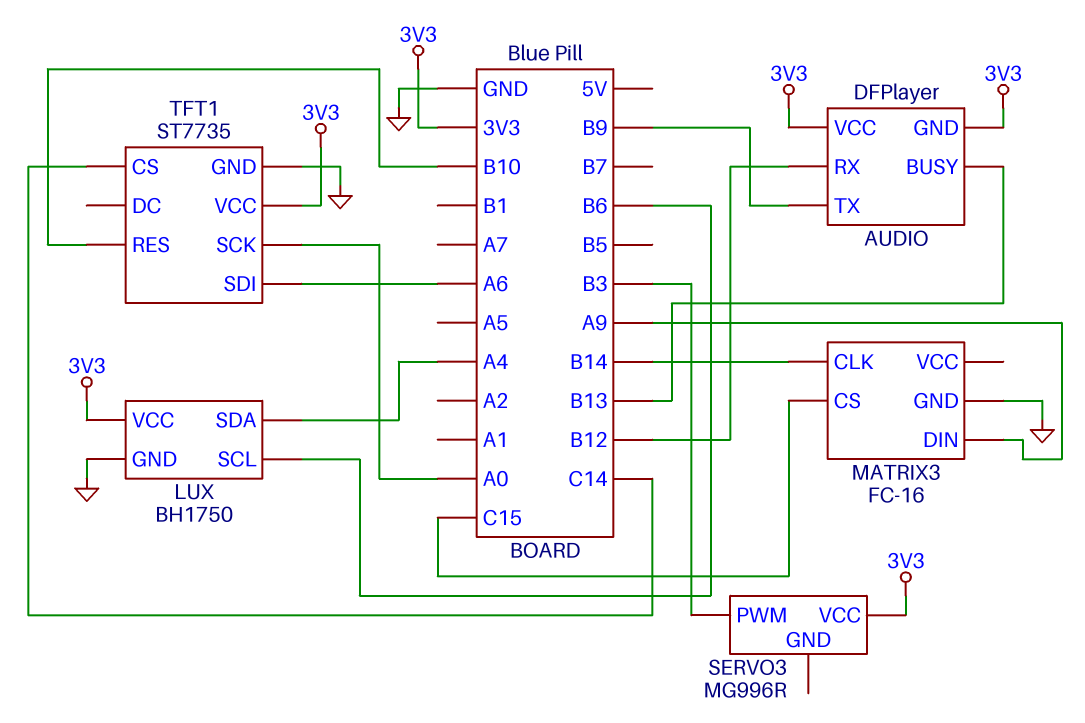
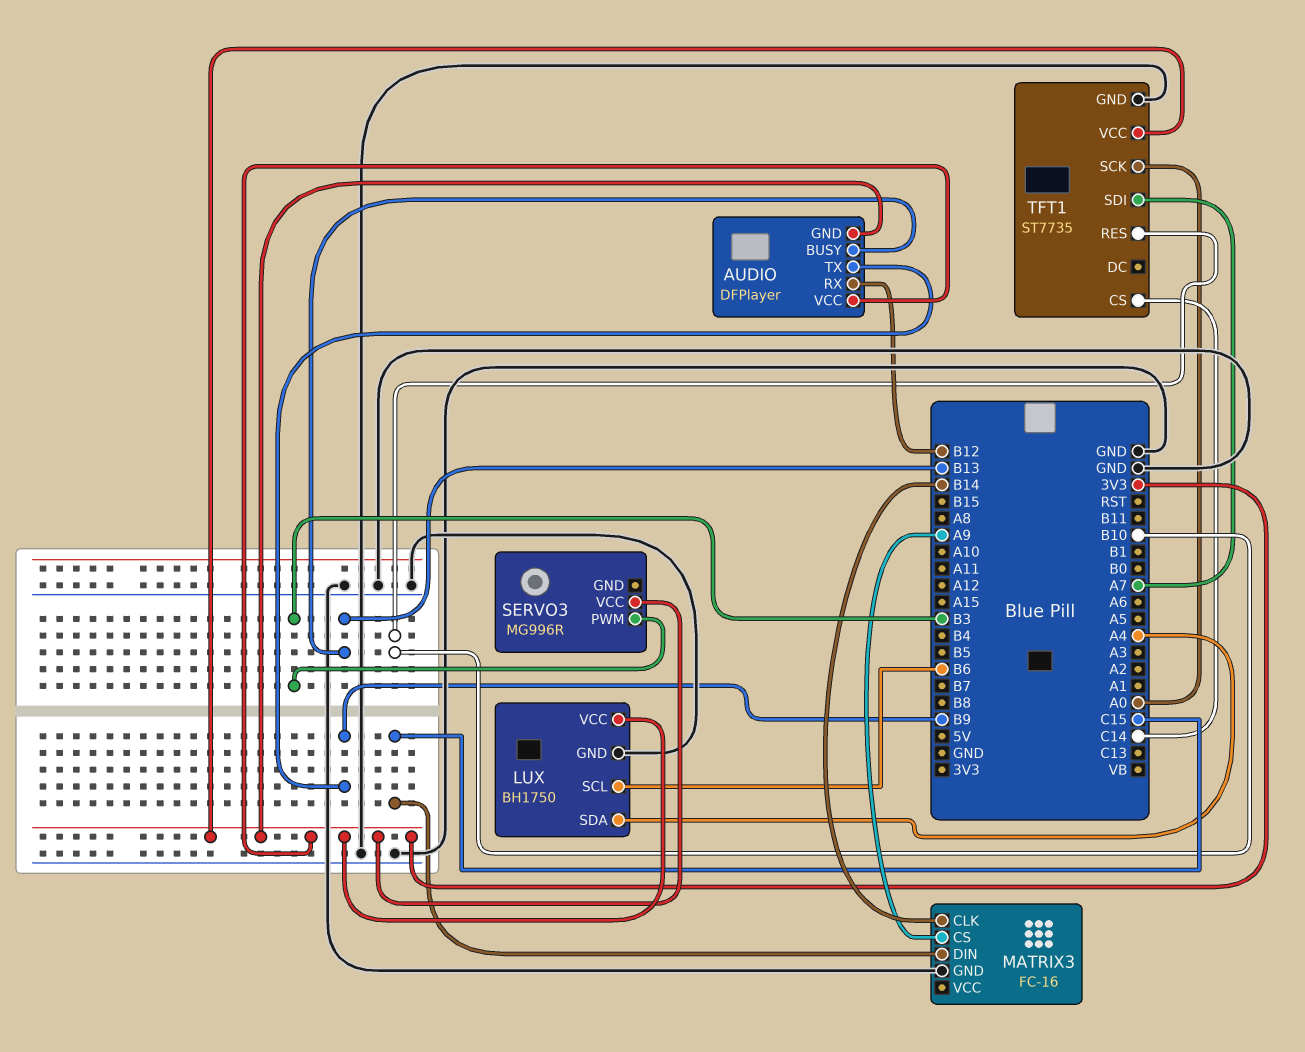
MATRIX3 pin CS: C15 -> A9
MATRIX3 pin DIN: A9 -> C15
TFT1 pin SDI: A6 -> A7

